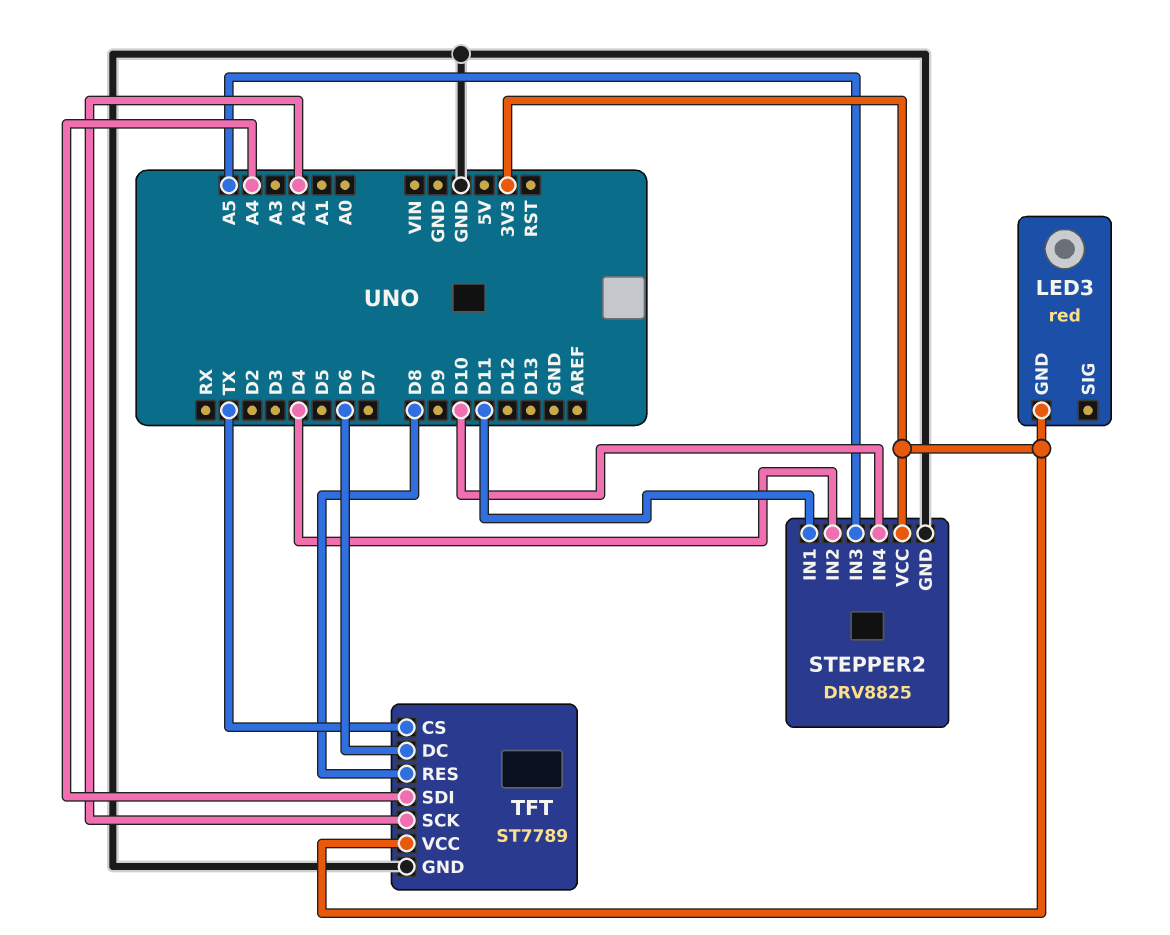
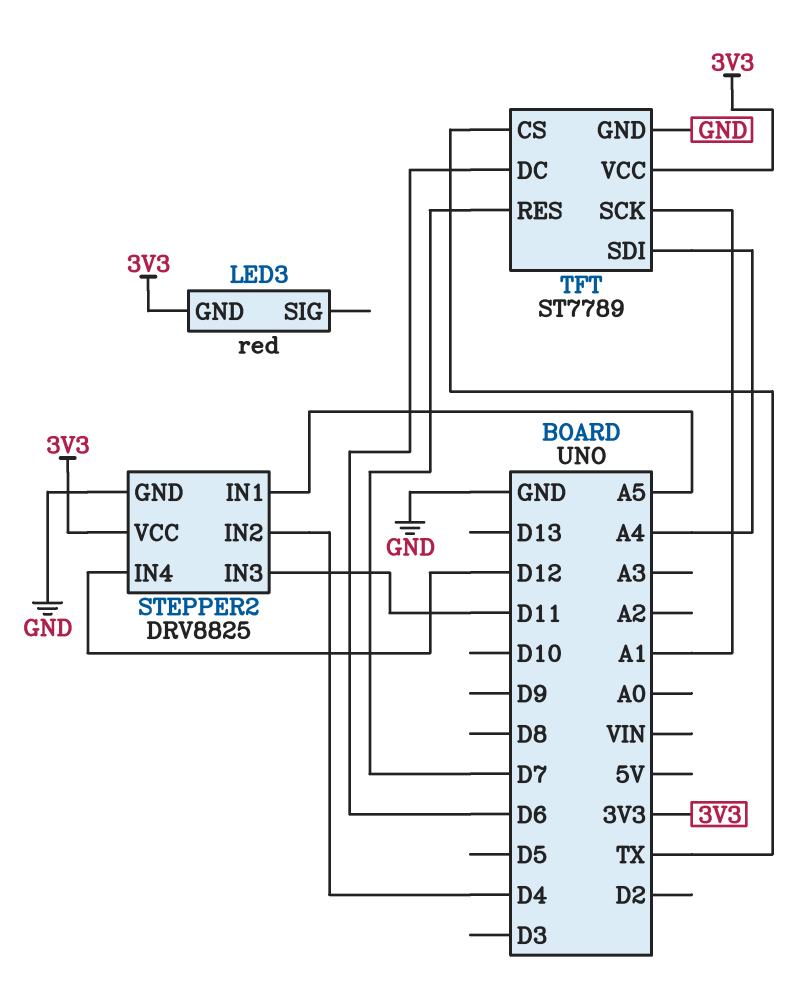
STEPPER2 pin IN1: D11 -> A5
STEPPER2 pin IN3: A5 -> D11
STEPPER2 pin IN4: D10 -> D12
TFT pin RES: D8 -> D7
TFT pin SCK: A2 -> A1

